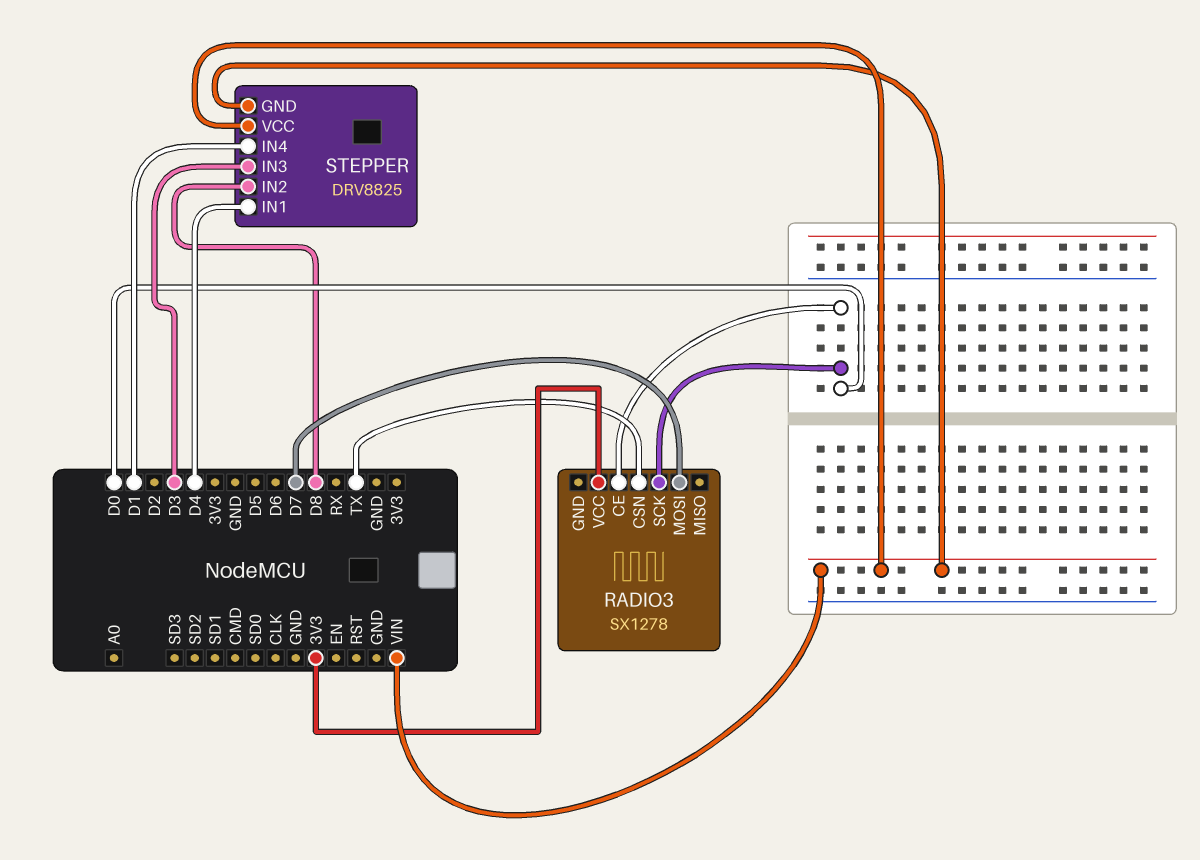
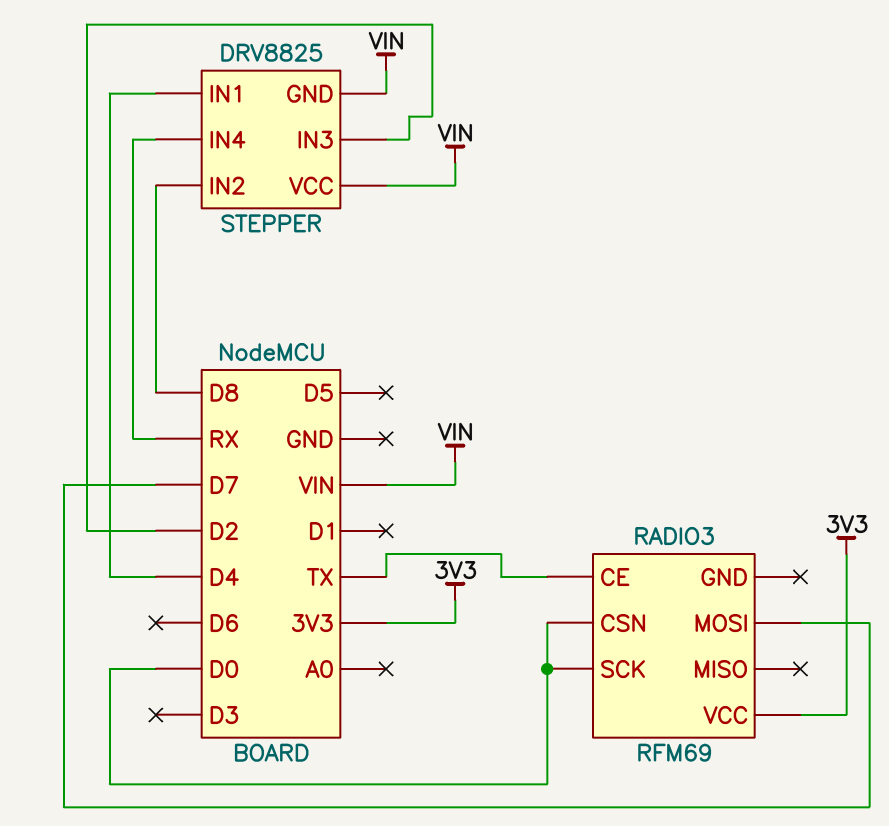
RADIO3: SX1278 -> RFM69
RADIO3 pin CE: D0 -> TX
RADIO3 pin CSN: TX -> D0
STEPPER pin IN3: D3 -> D2
STEPPER pin IN4: D1 -> RX

